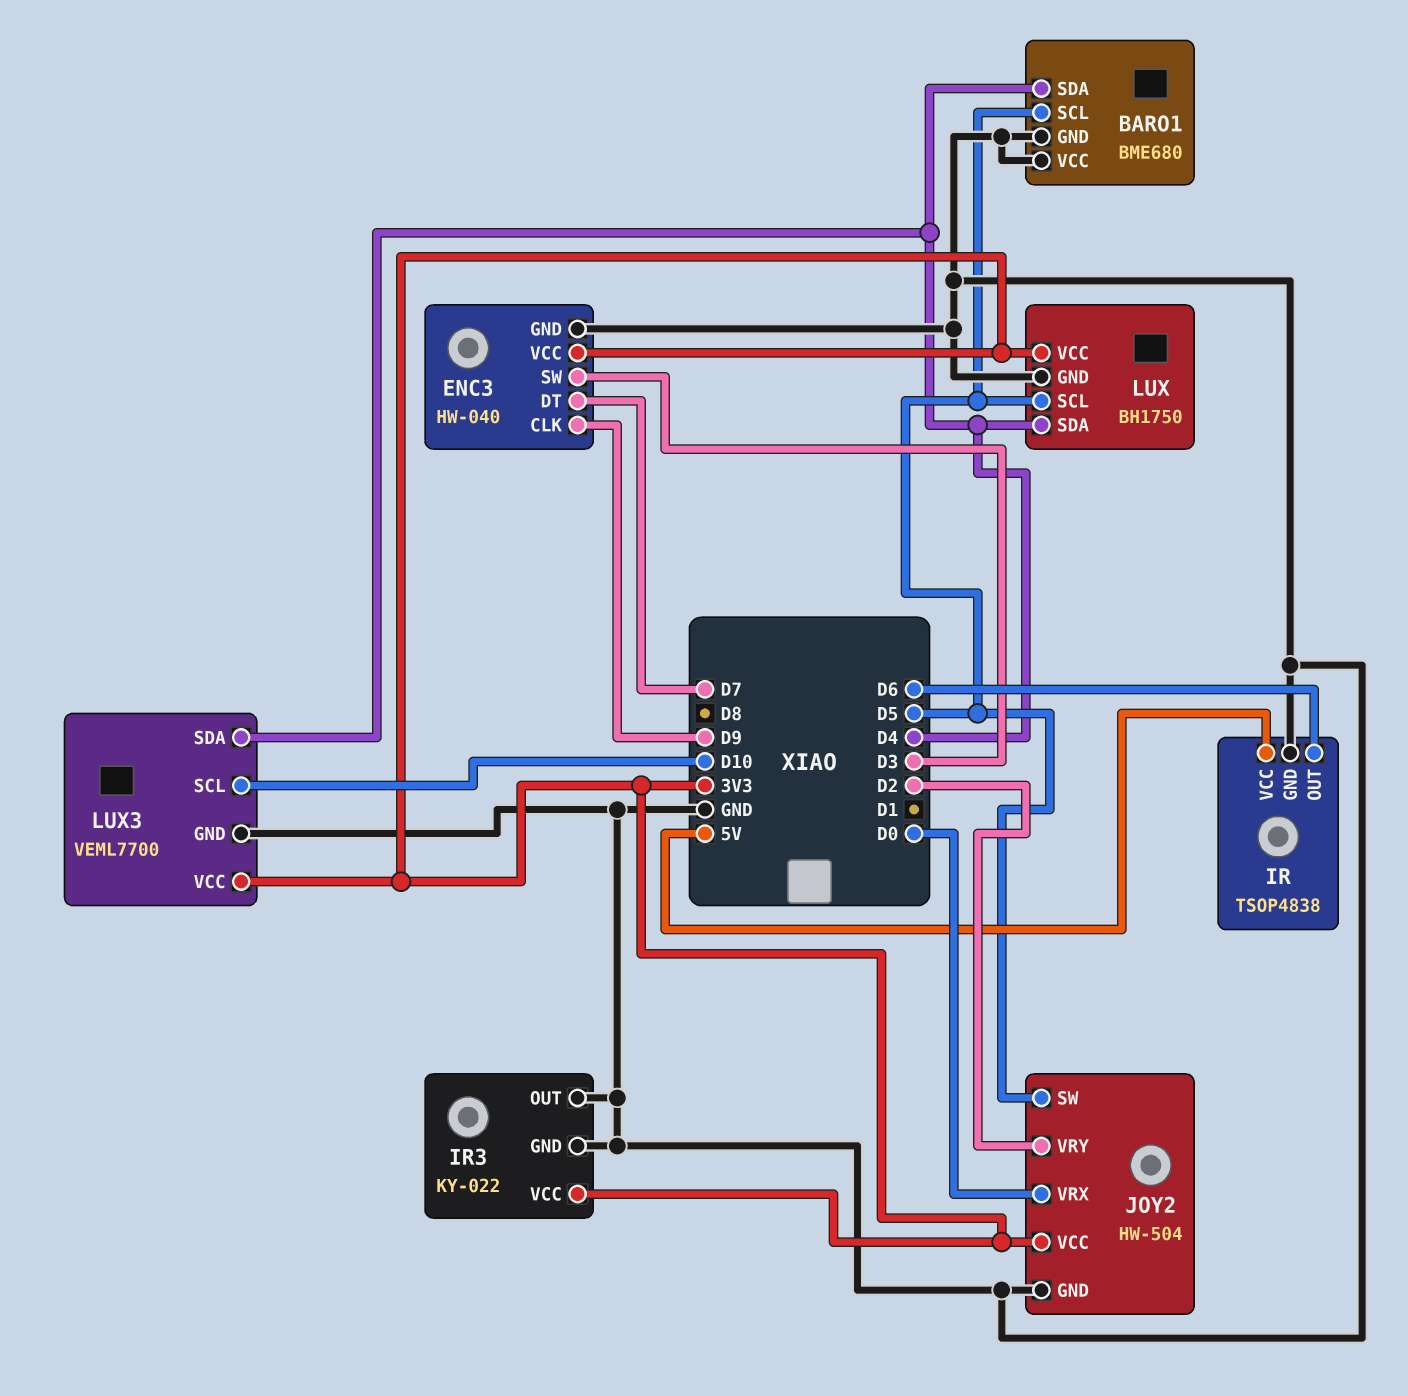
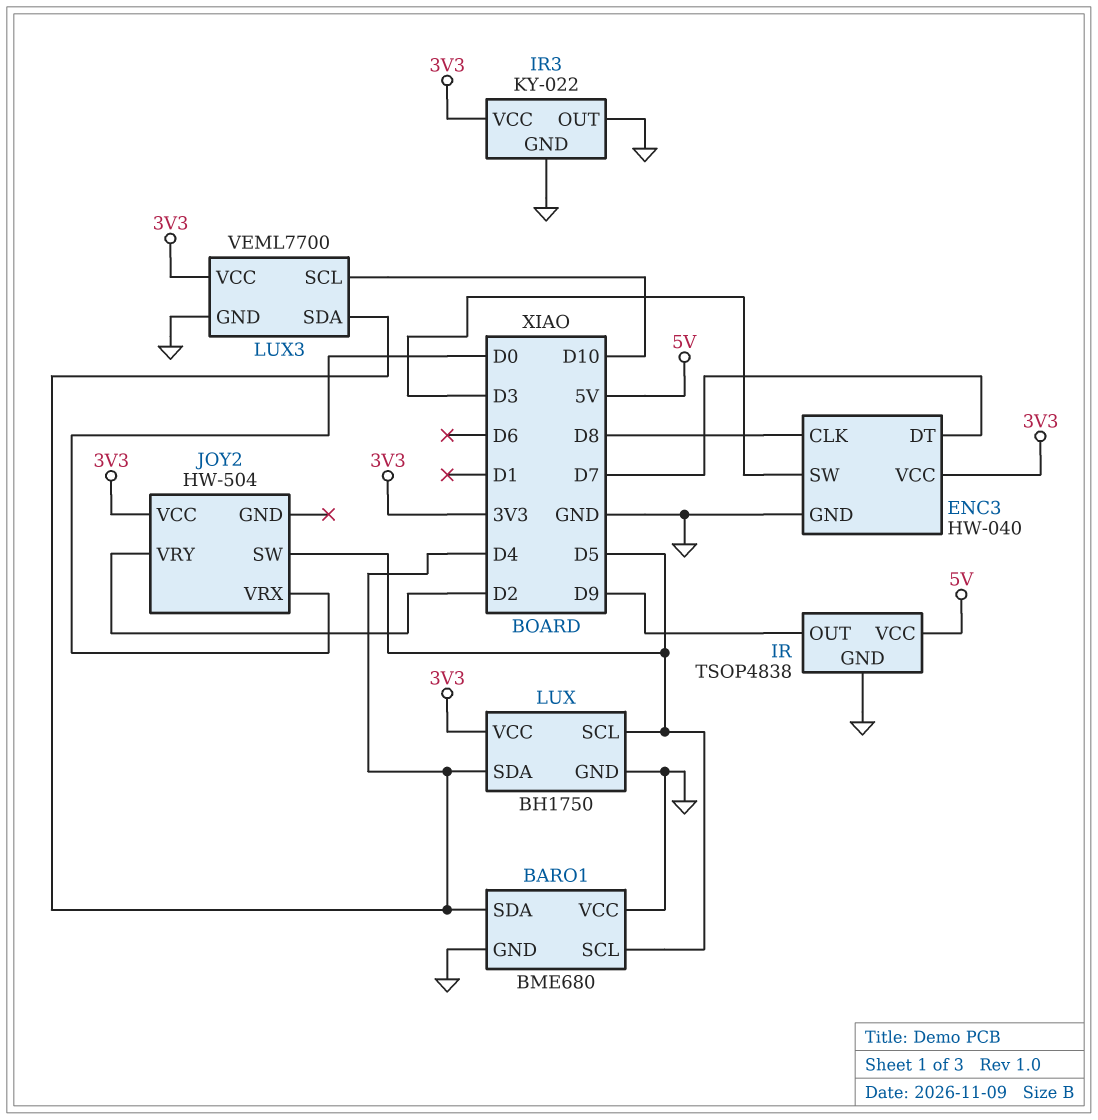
ENC3 pin CLK: D9 -> D8
IR pin OUT: D6 -> D9
JOY2 pin GND: GND -> none

